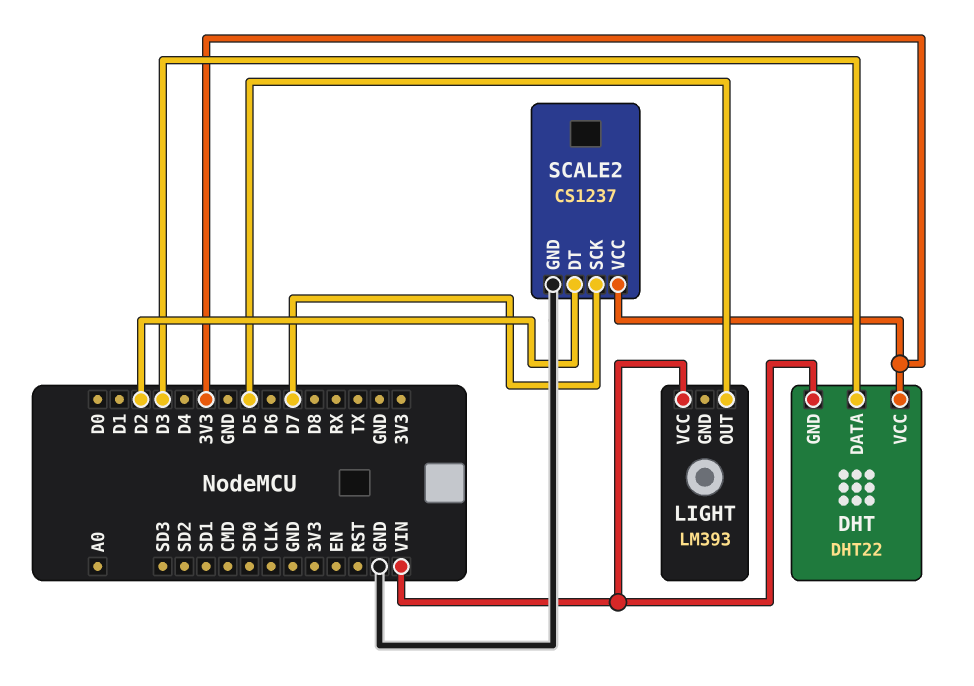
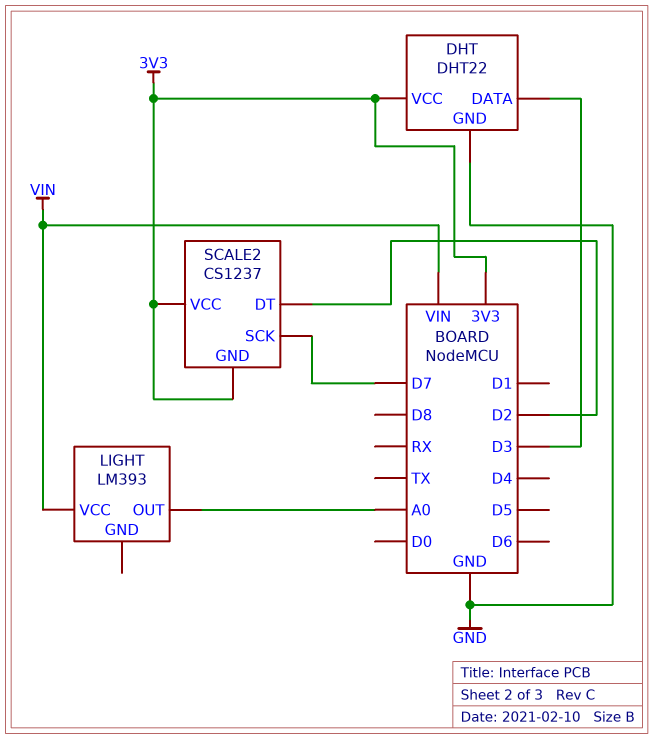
DHT pin GND: VIN -> GND
LIGHT pin OUT: D5 -> A0
SCALE2 pin GND: GND -> 3V3

